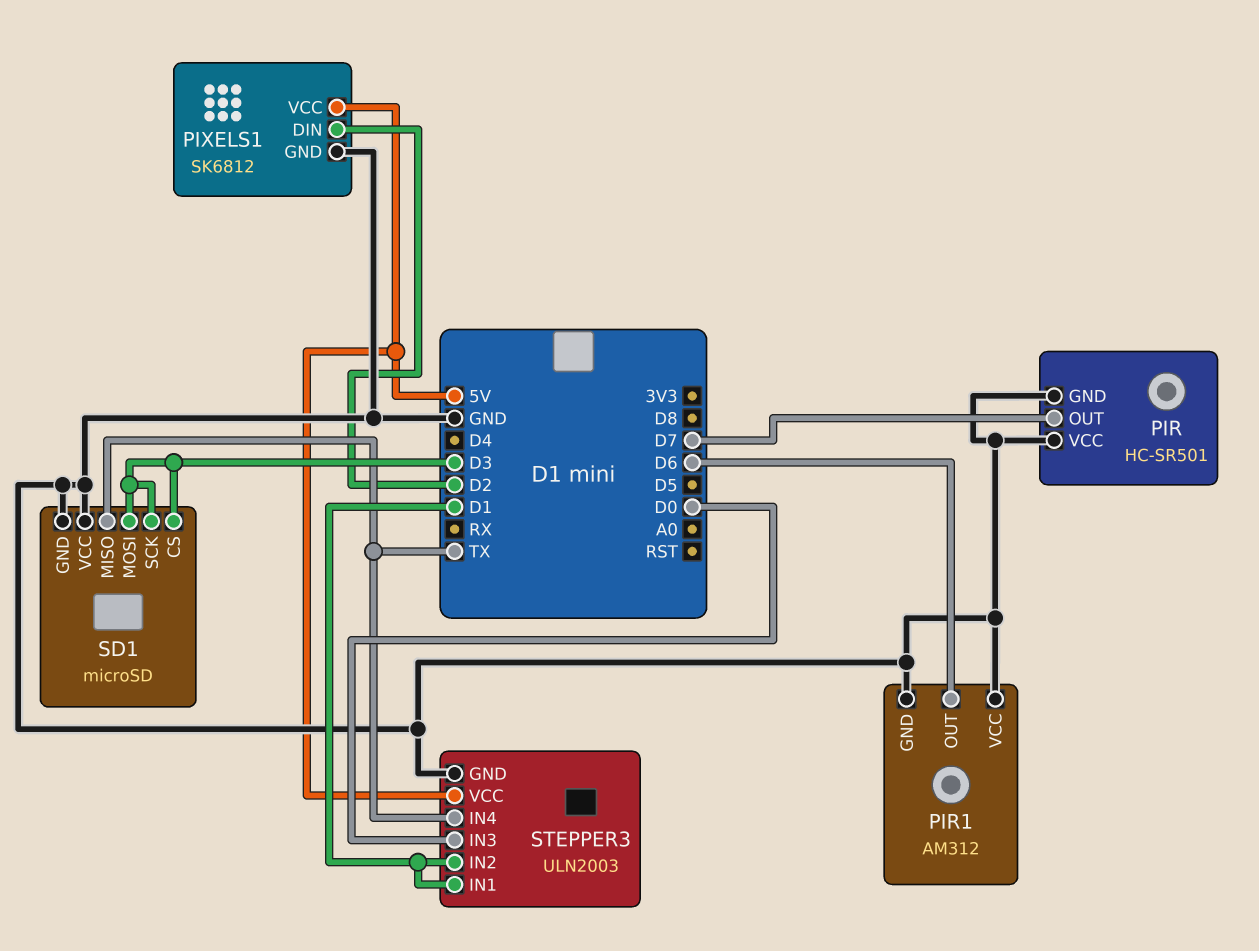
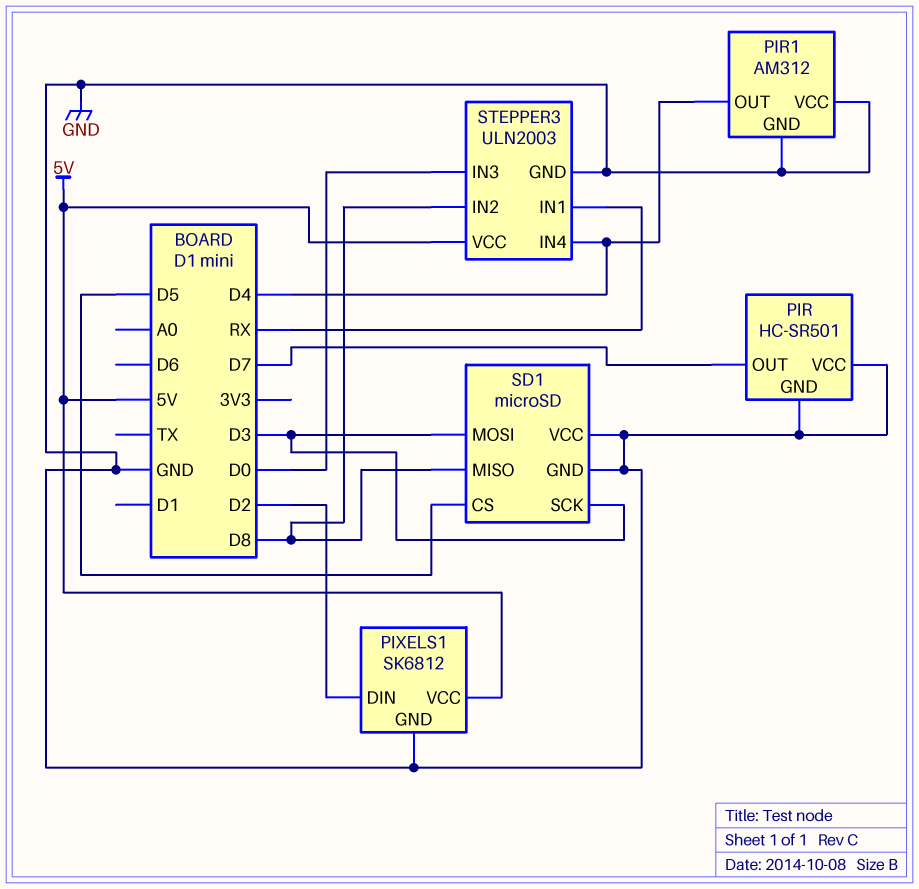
PIR1 pin OUT: D6 -> D4
SD1 pin CS: D3 -> D5
SD1 pin MISO: TX -> D8
STEPPER3 pin IN1: D1 -> RX
STEPPER3 pin IN2: D1 -> D8
STEPPER3 pin IN4: TX -> D4

